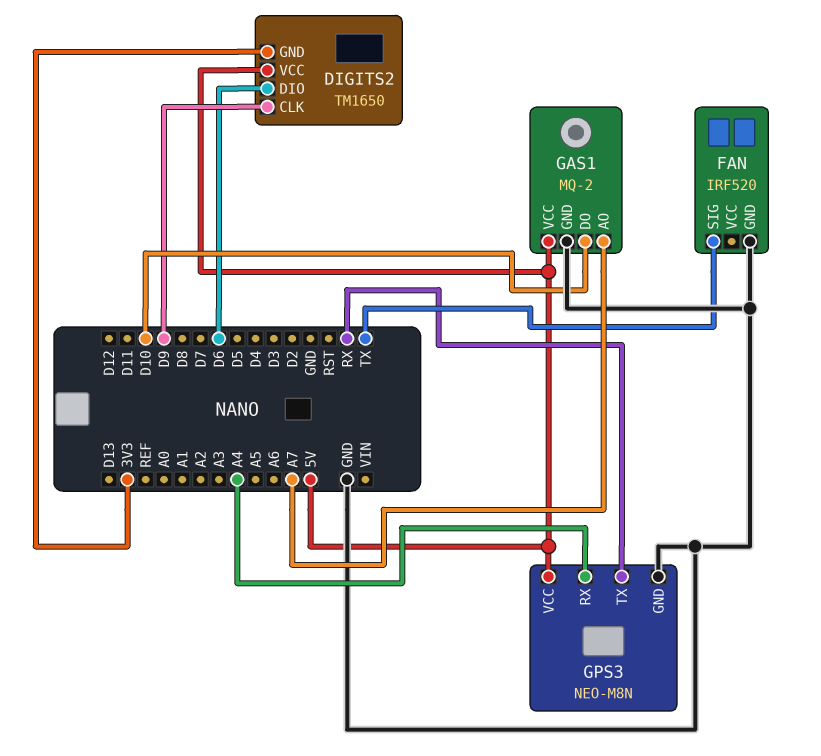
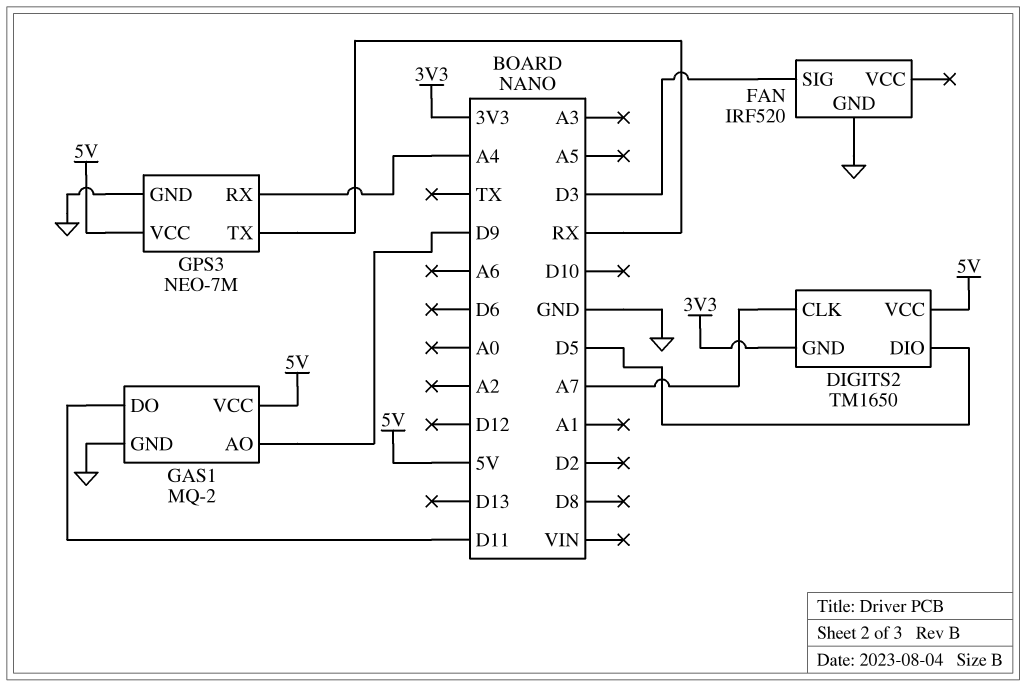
DIGITS2 pin CLK: D9 -> A7
DIGITS2 pin DIO: D6 -> D5
FAN pin SIG: TX -> D3
GAS1 pin AO: A7 -> D9
GAS1 pin DO: D10 -> D11
GPS3: NEO-M8N -> NEO-7M

